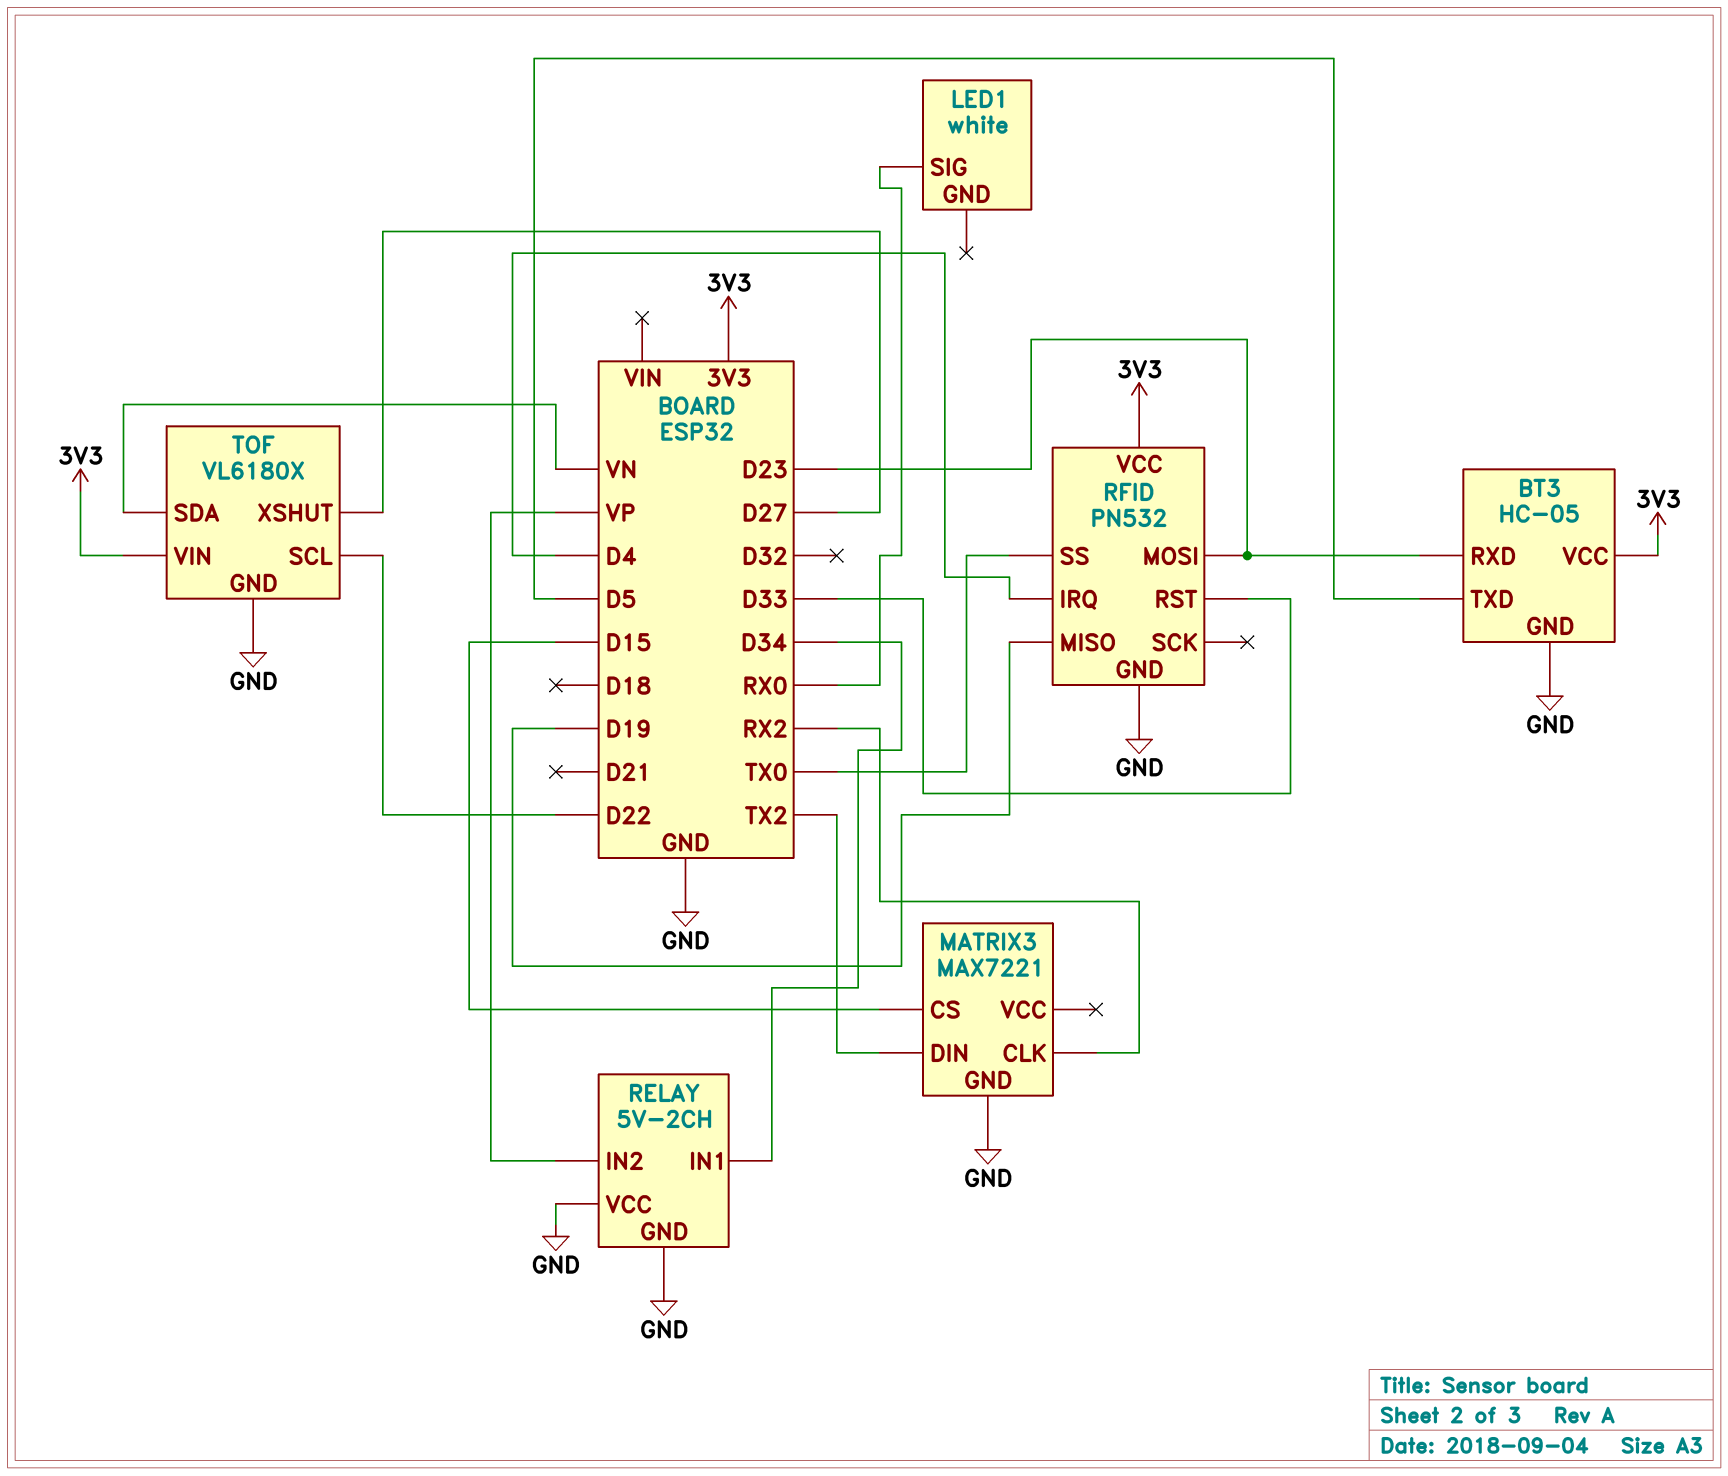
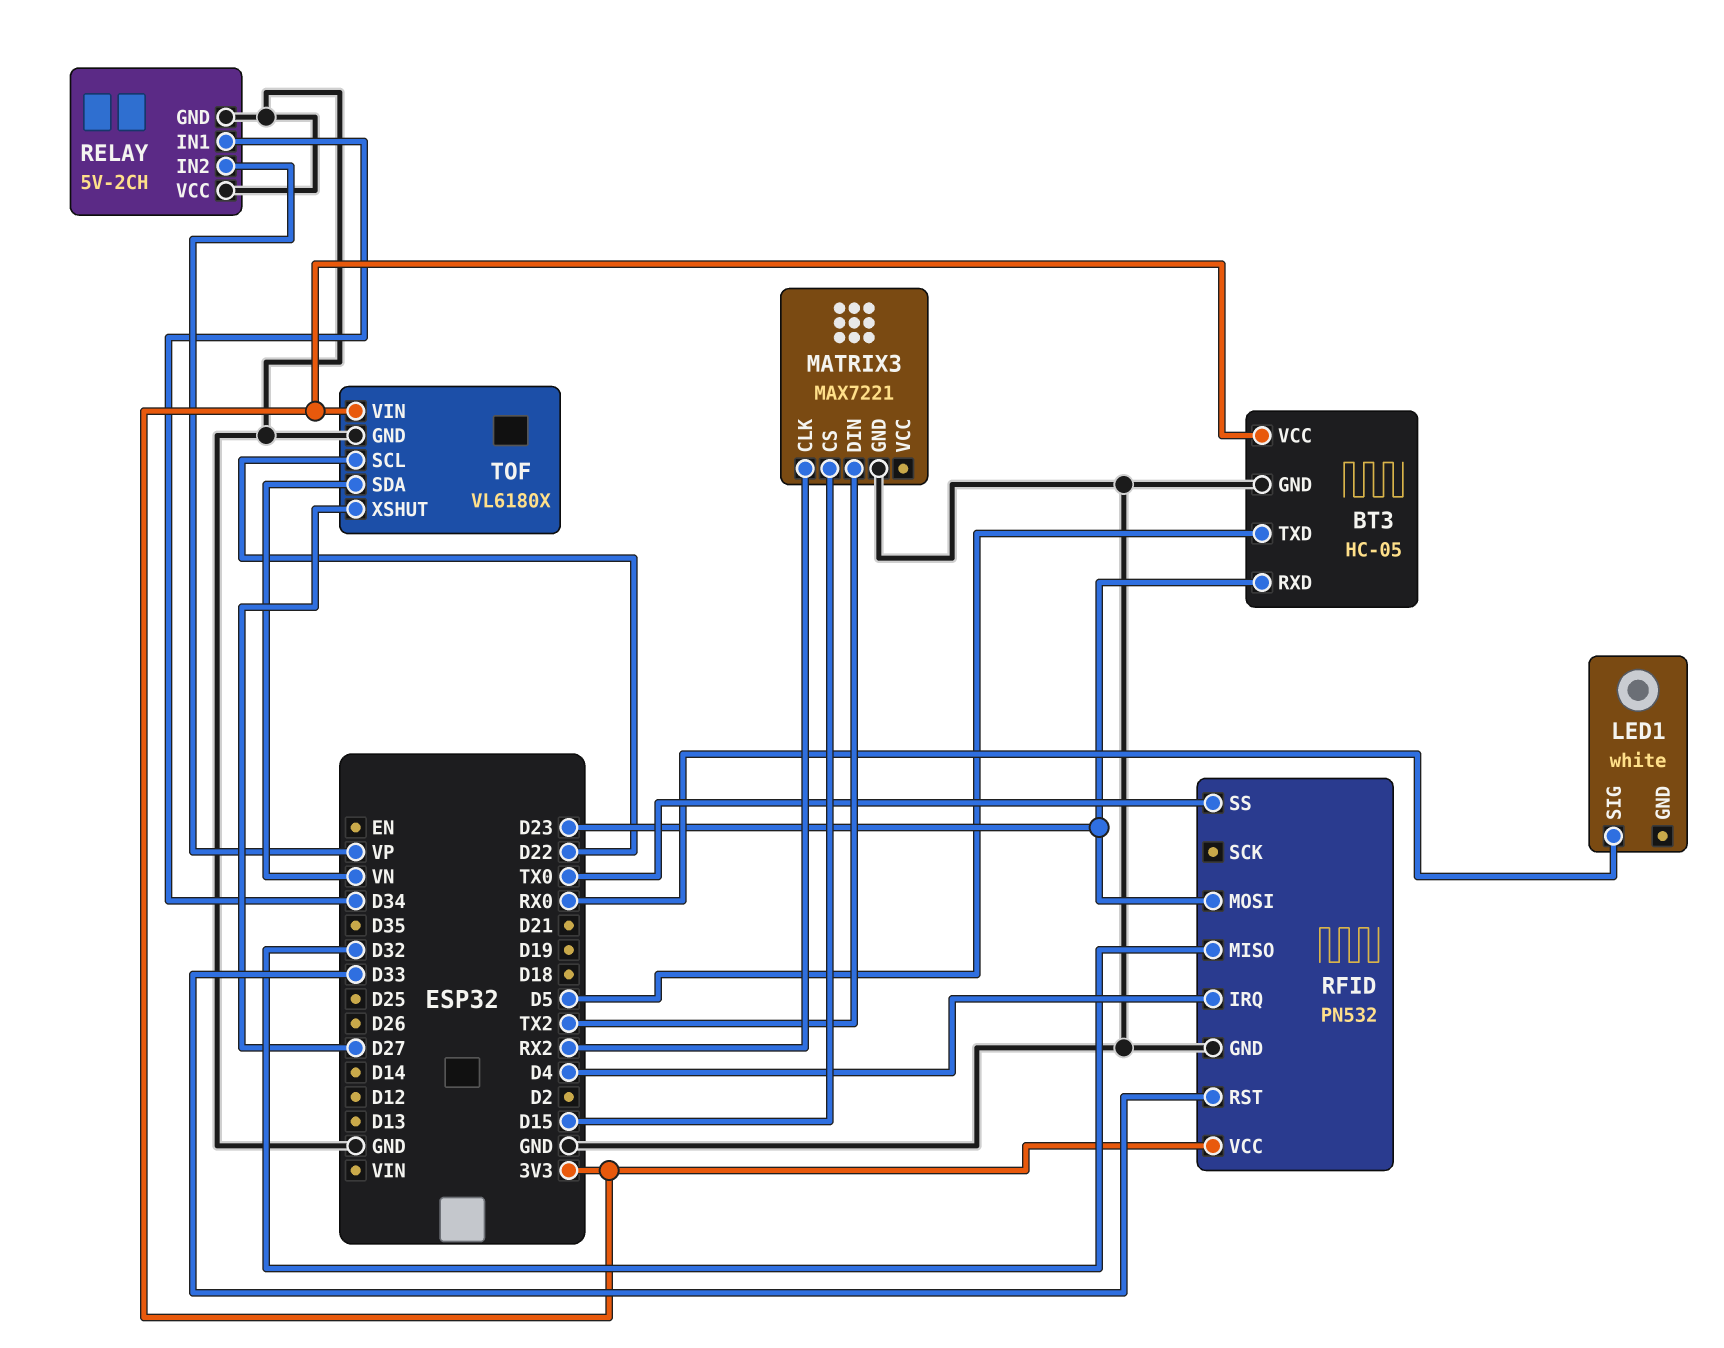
RFID pin MISO: D19 -> D32

